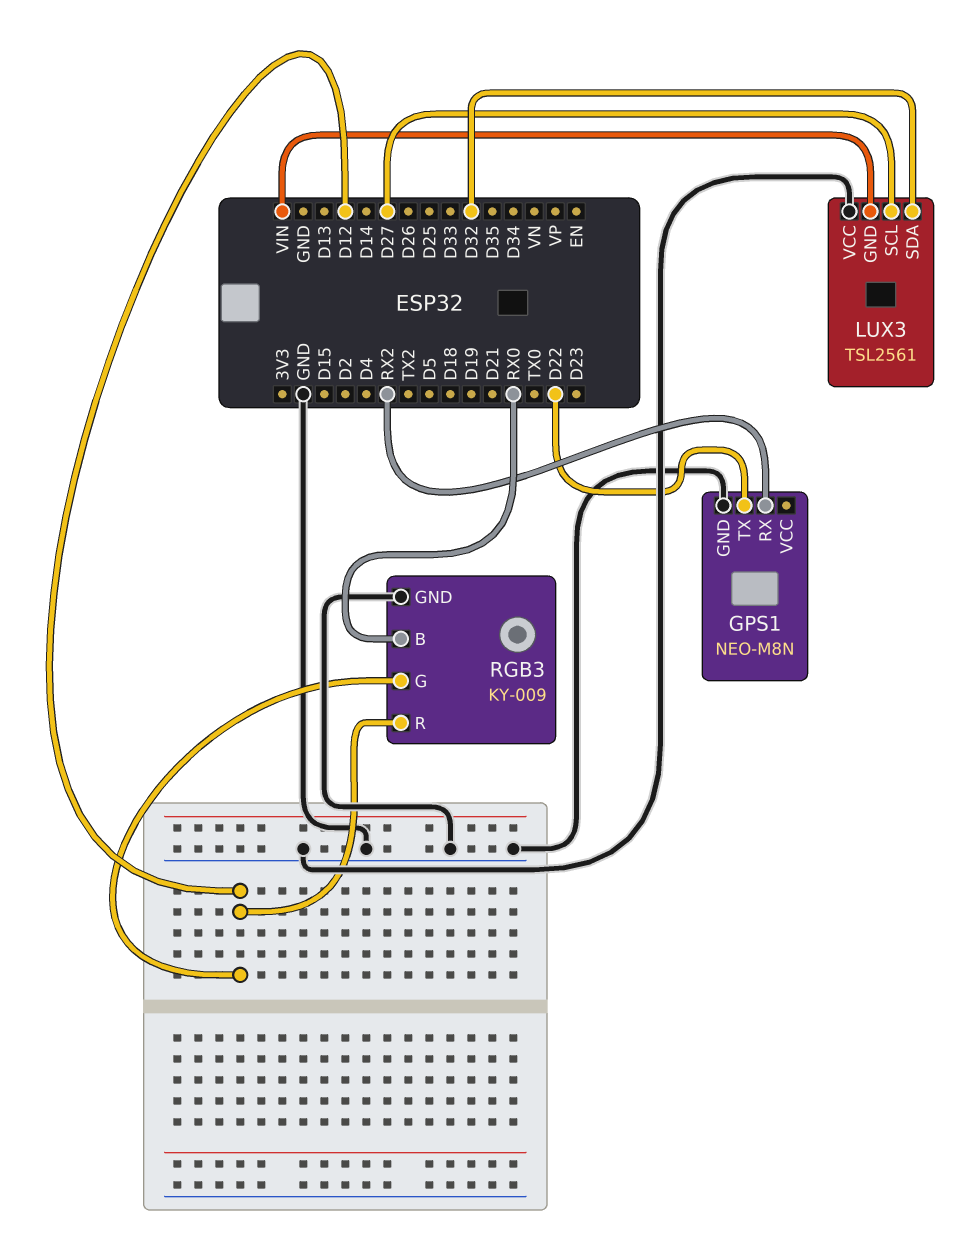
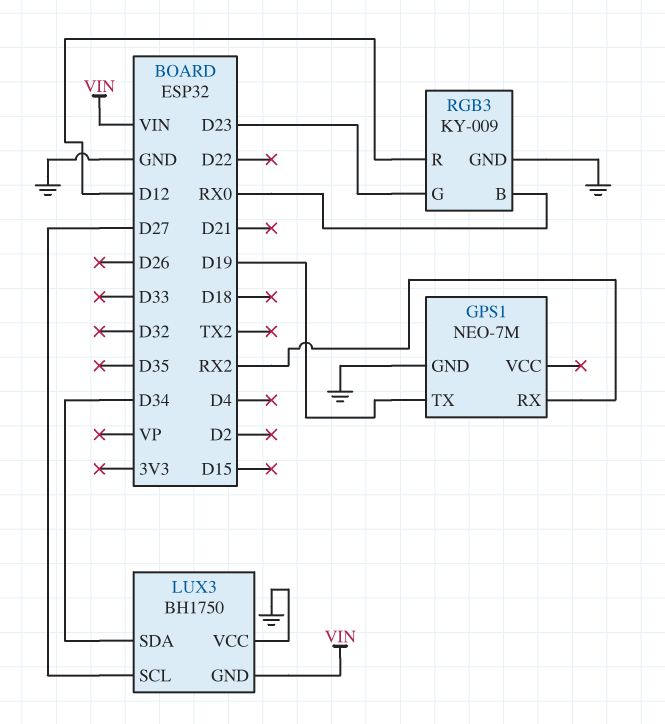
GPS1: NEO-M8N -> NEO-7M
GPS1 pin TX: D22 -> D19
LUX3: TSL2561 -> BH1750
LUX3 pin SDA: D32 -> D34
RGB3 pin G: D12 -> D23

